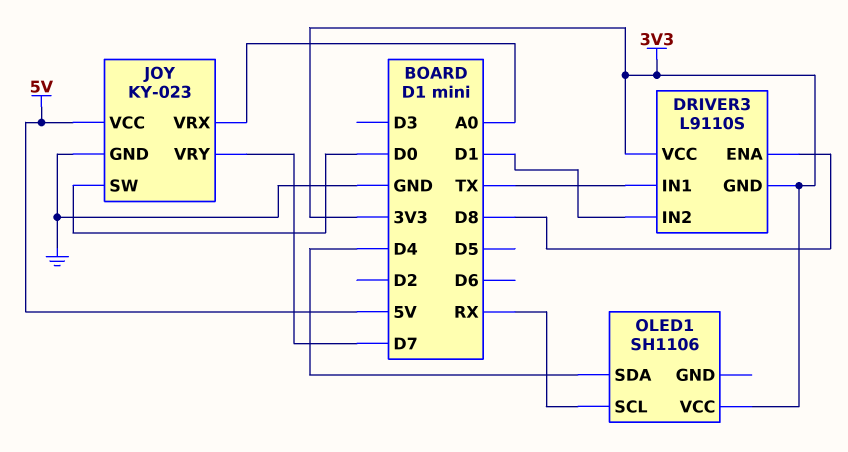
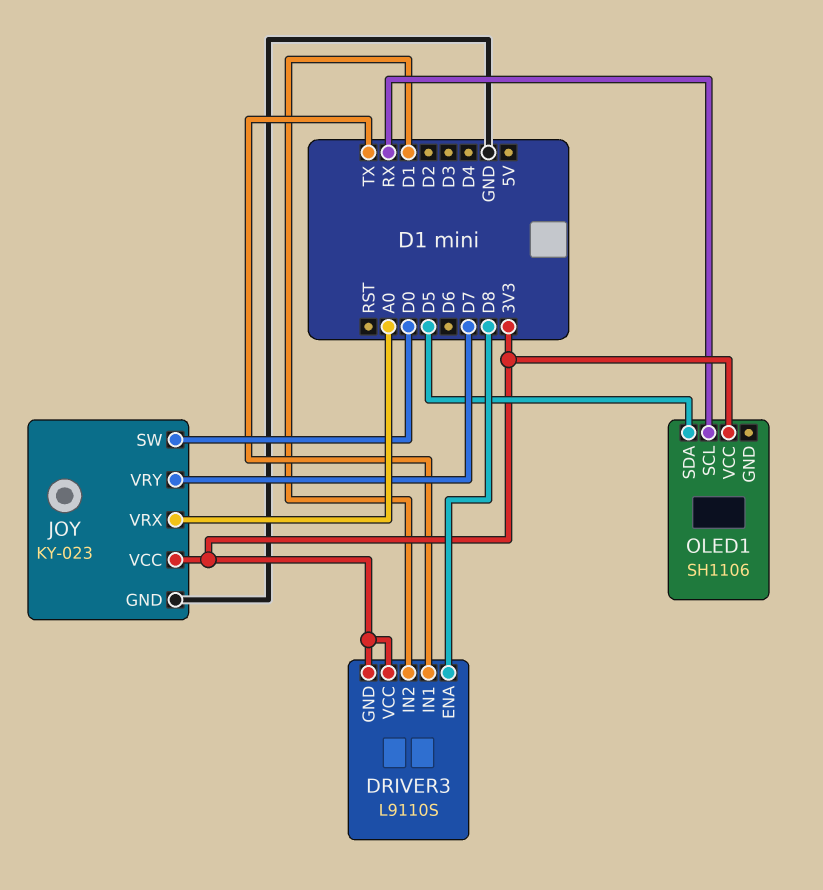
JOY pin VCC: 5V -> 3V3
OLED1 pin SDA: D4 -> D5

